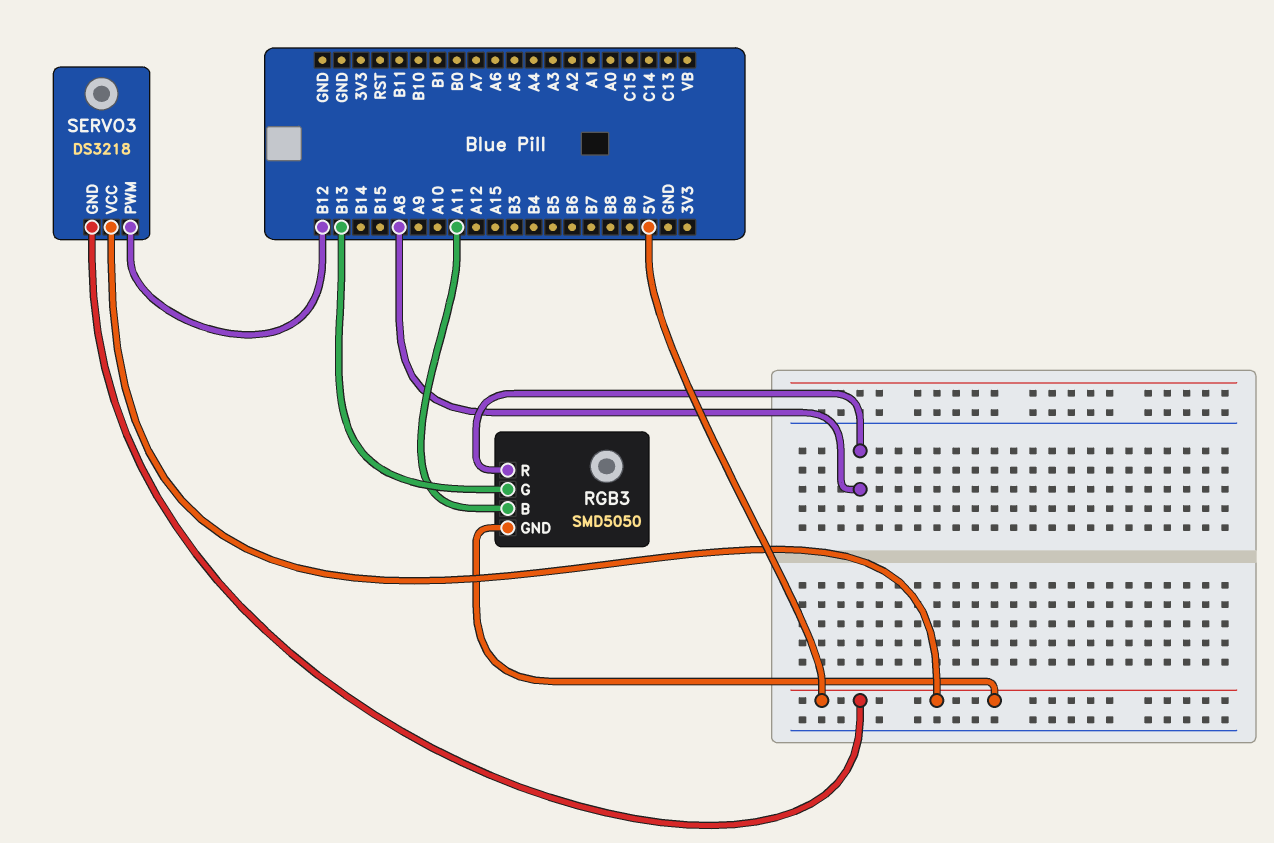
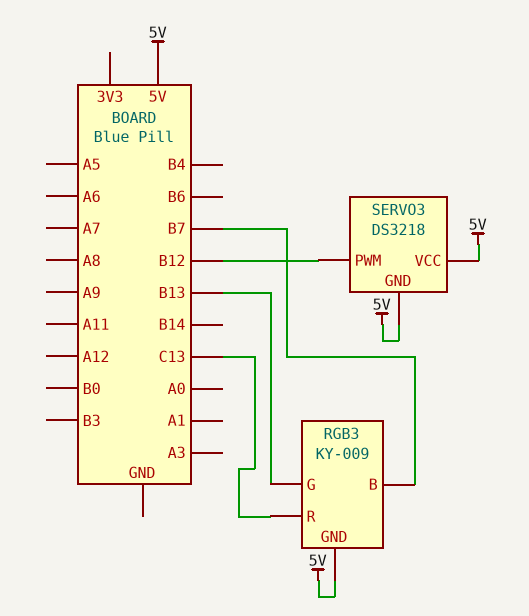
RGB3: SMD5050 -> KY-009
RGB3 pin B: A11 -> B7
RGB3 pin R: A8 -> C13

